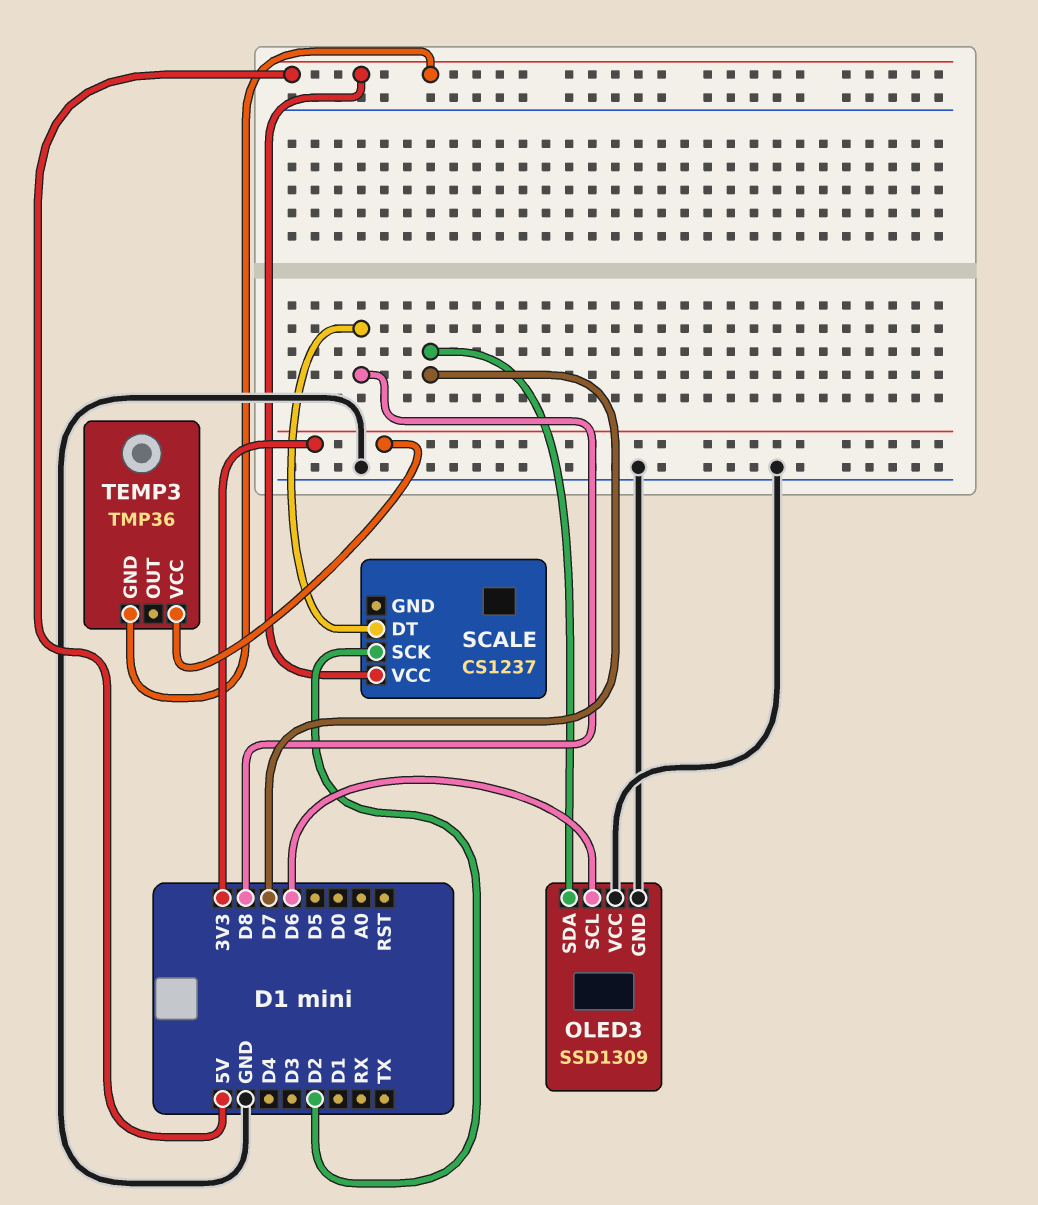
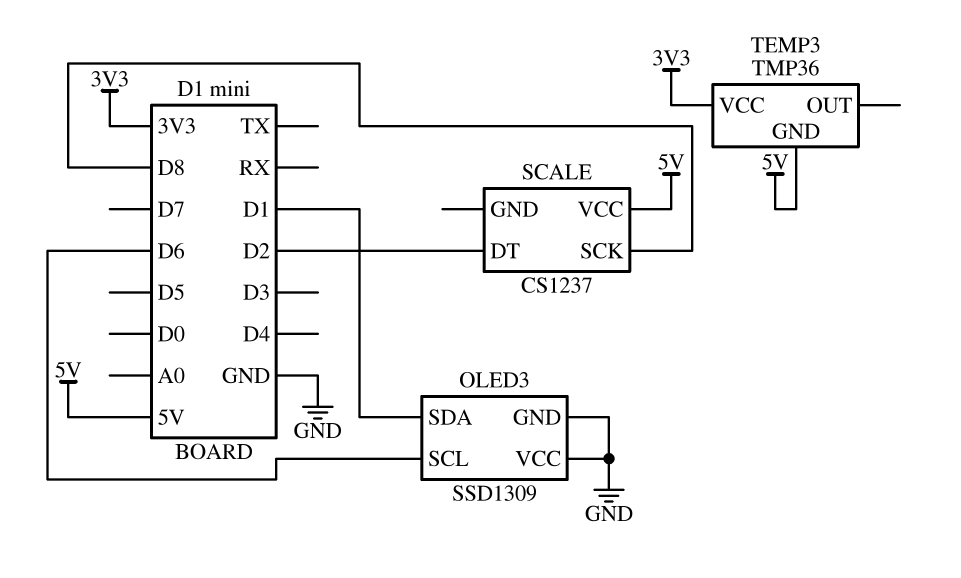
OLED3 pin SDA: D7 -> D1
SCALE pin DT: D8 -> D2
SCALE pin SCK: D2 -> D8

